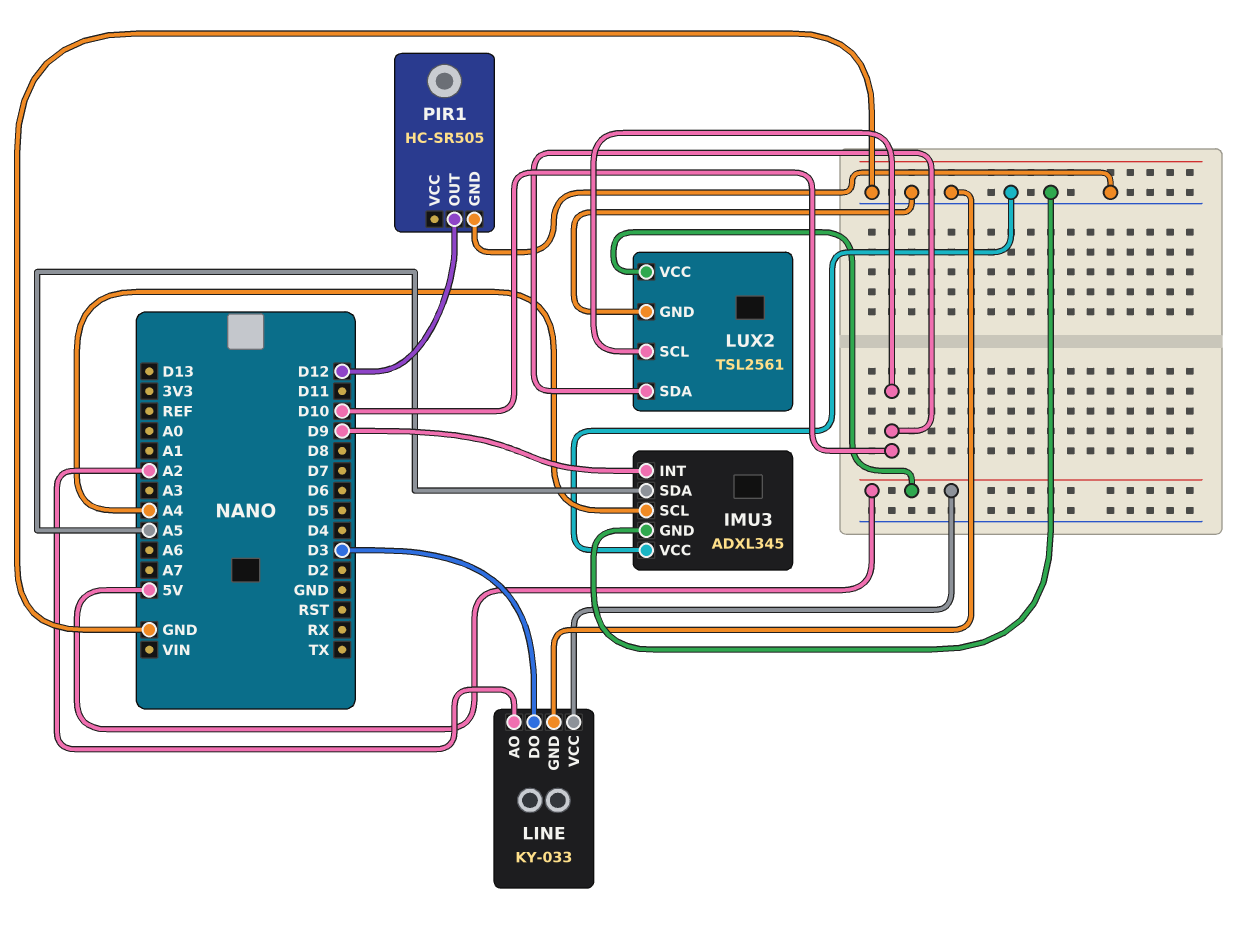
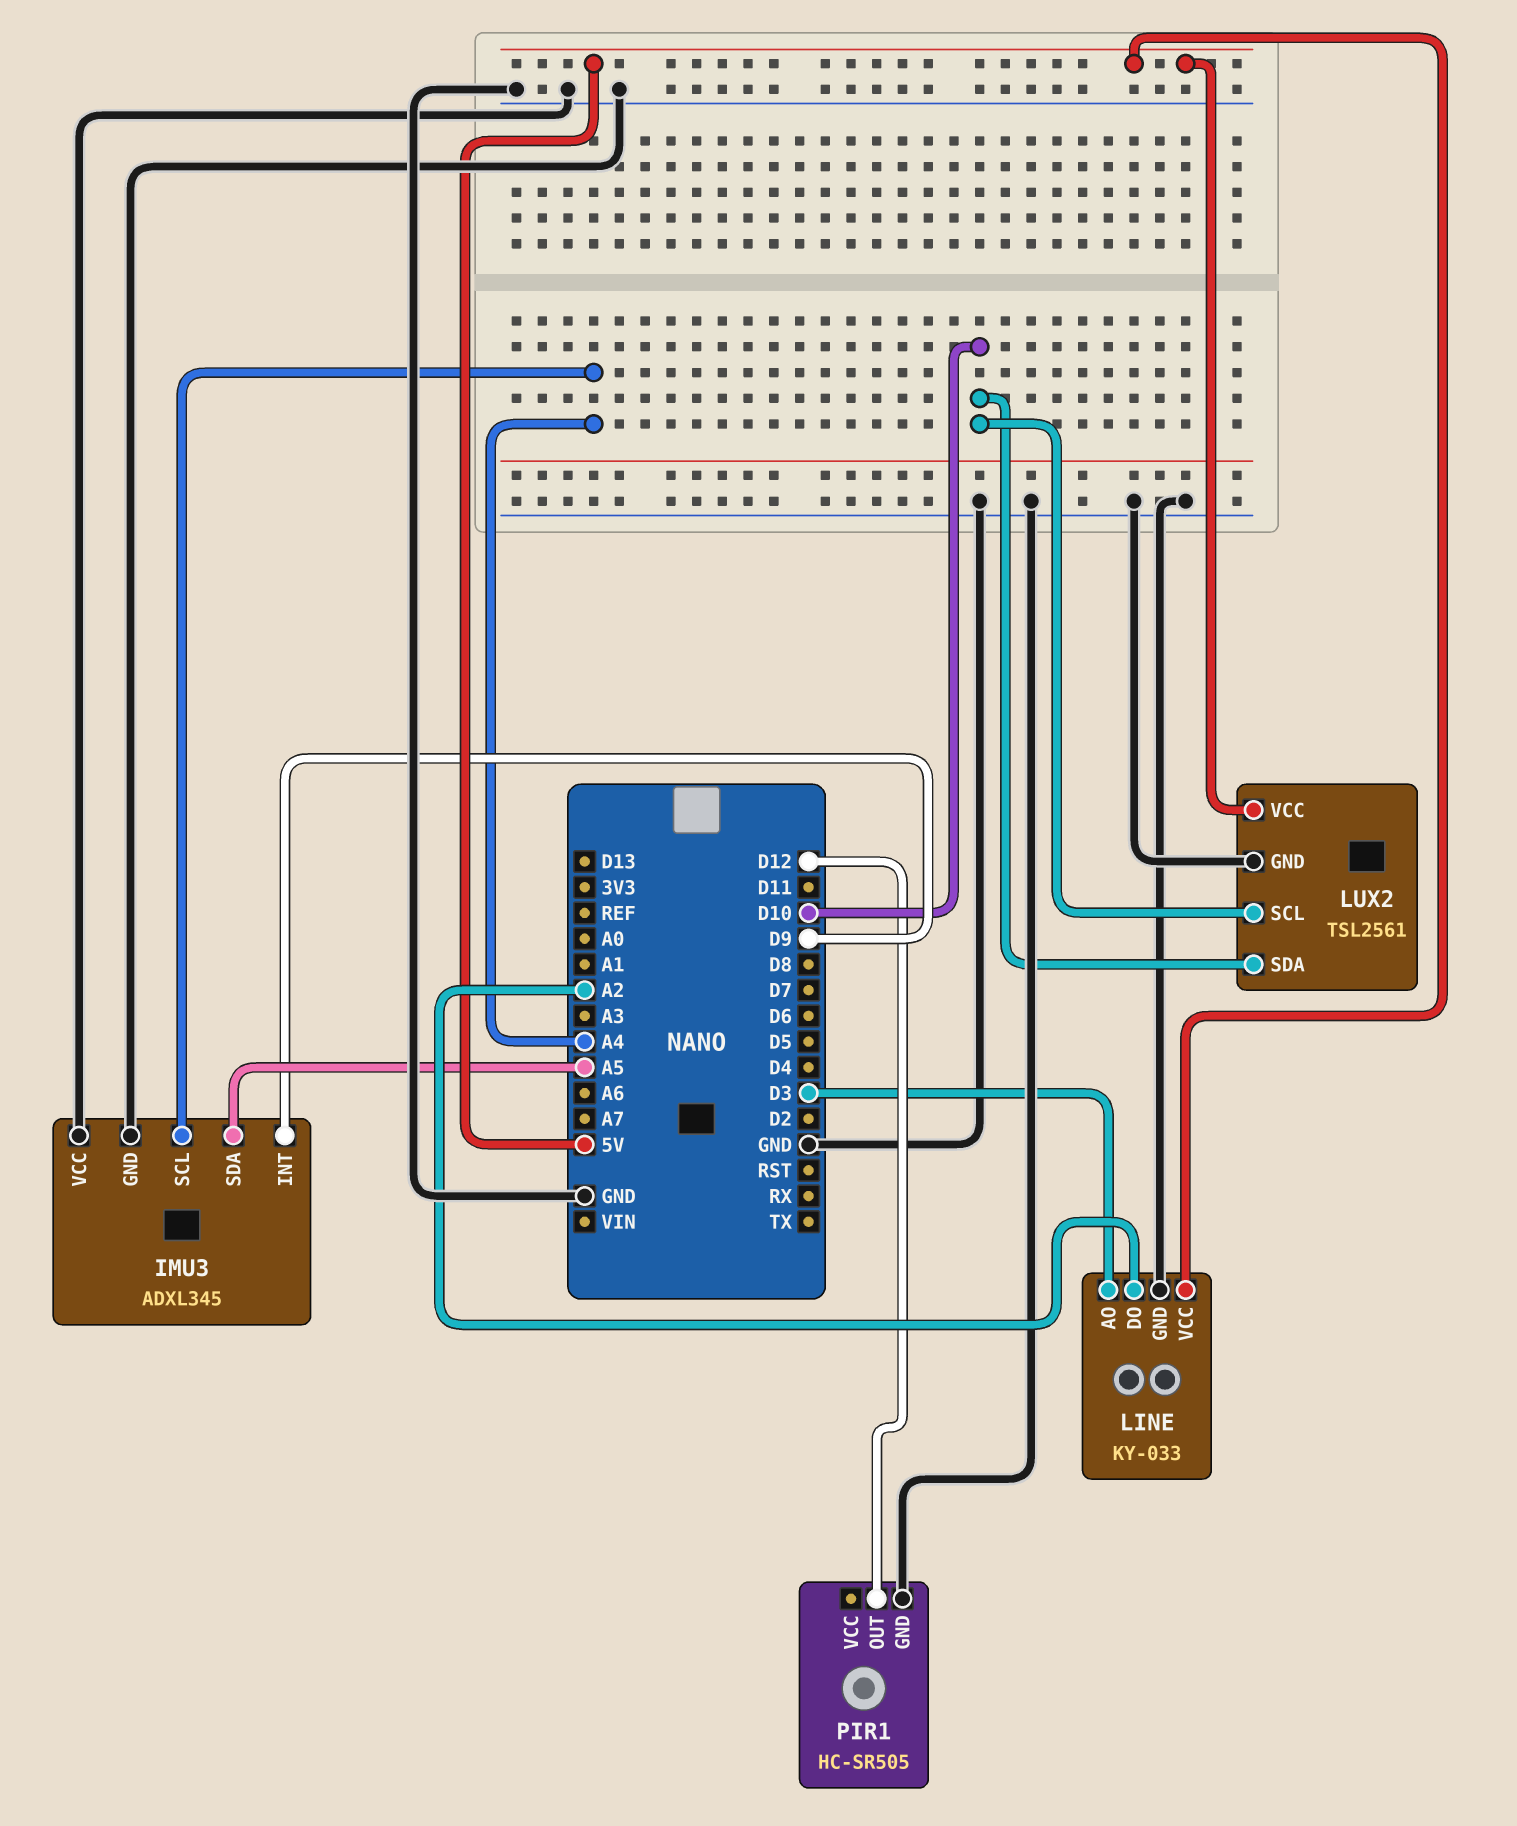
LINE pin AO: A2 -> D3
LINE pin DO: D3 -> A2

